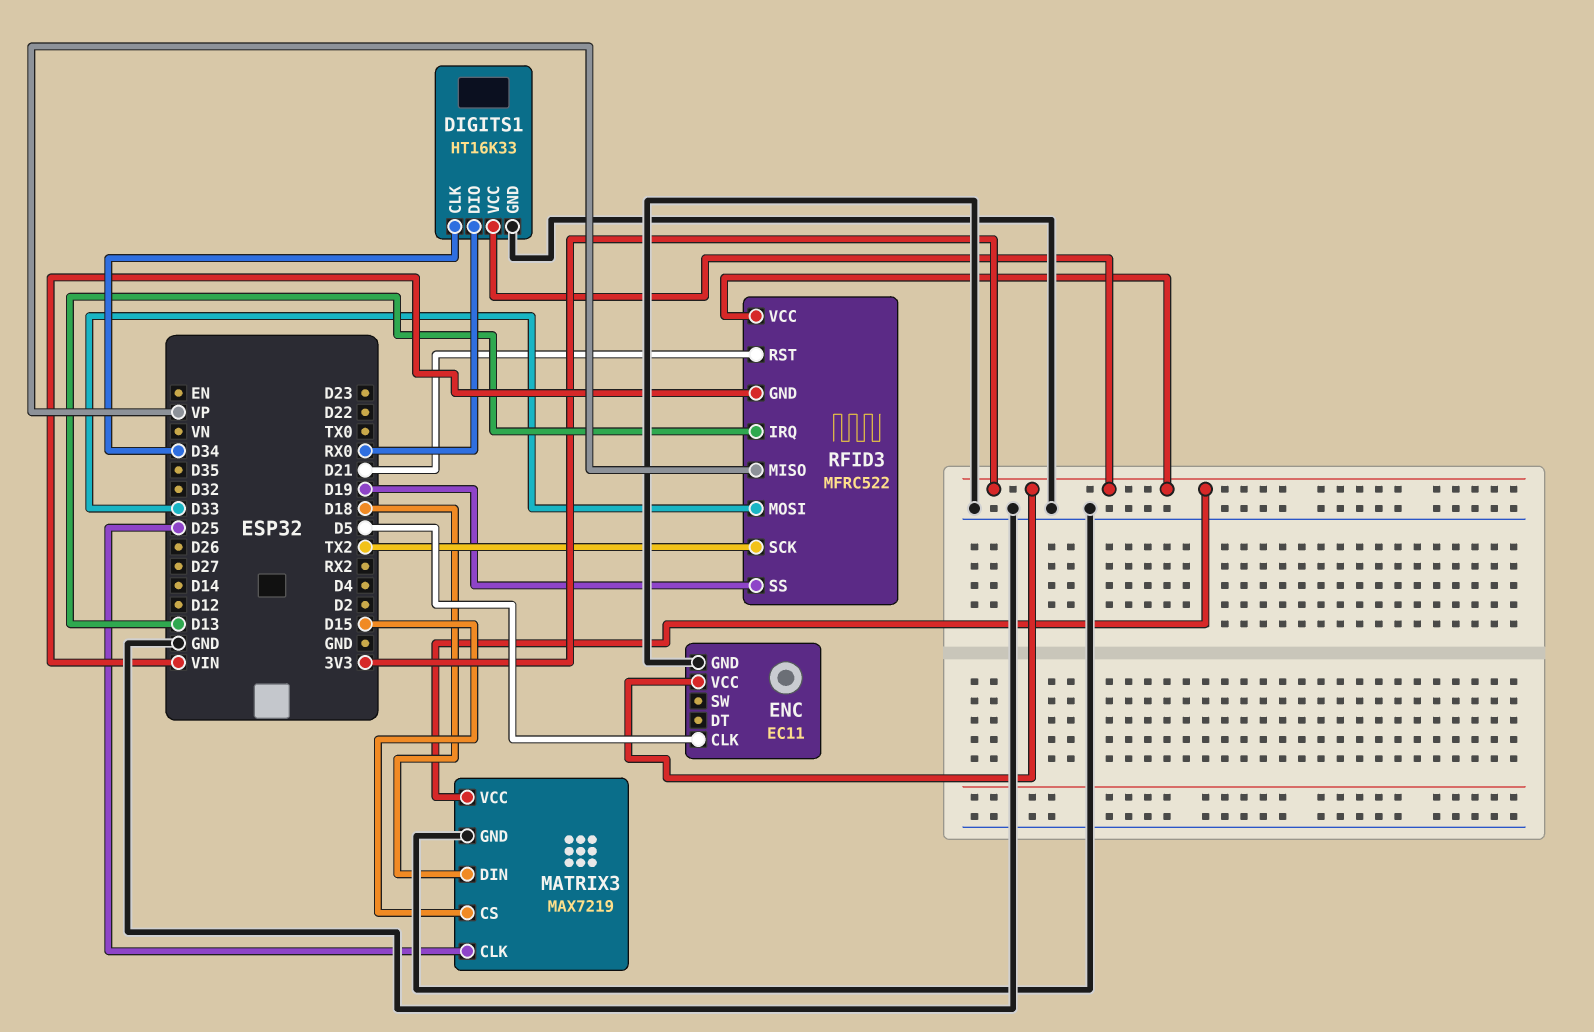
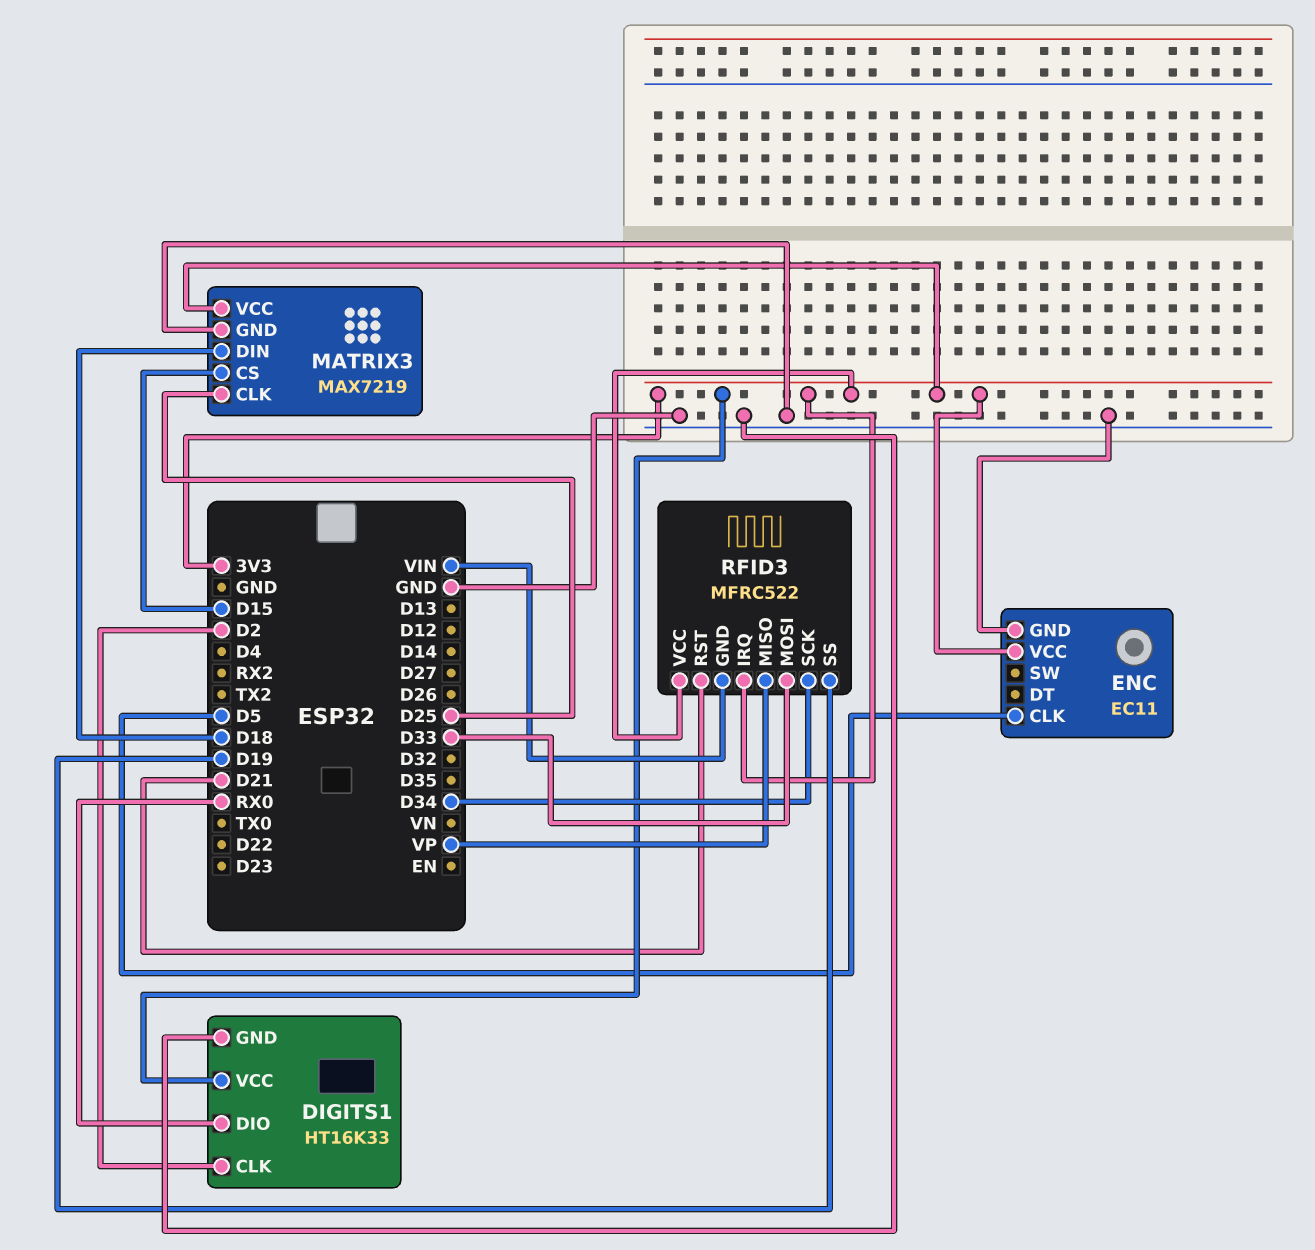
DIGITS1 pin CLK: D34 -> D2
RFID3 pin IRQ: D13 -> 3V3
RFID3 pin SCK: TX2 -> D34

